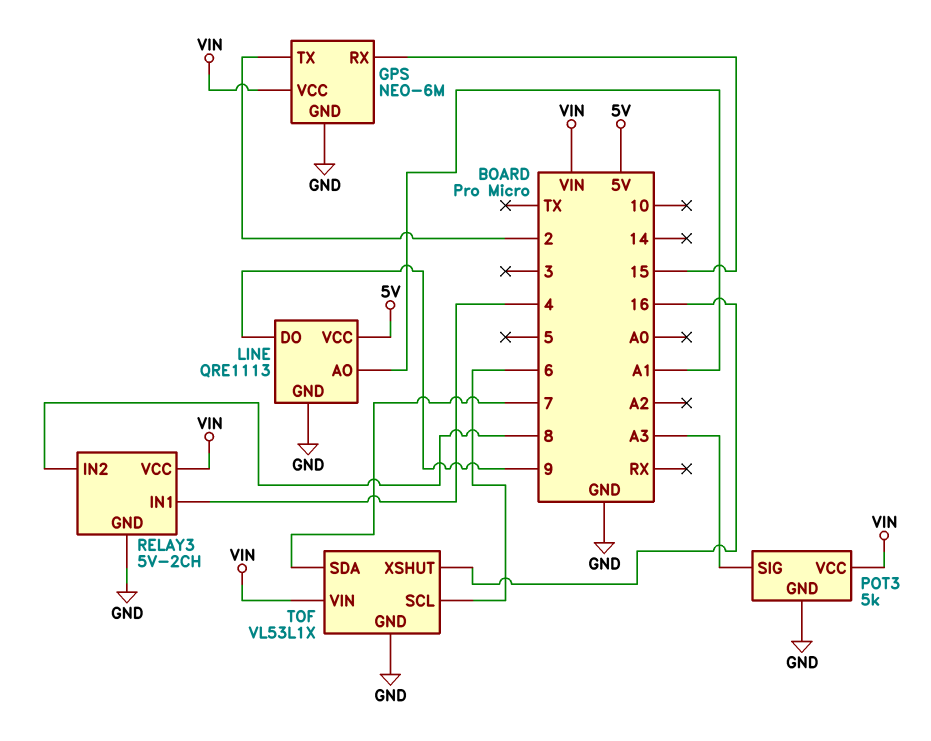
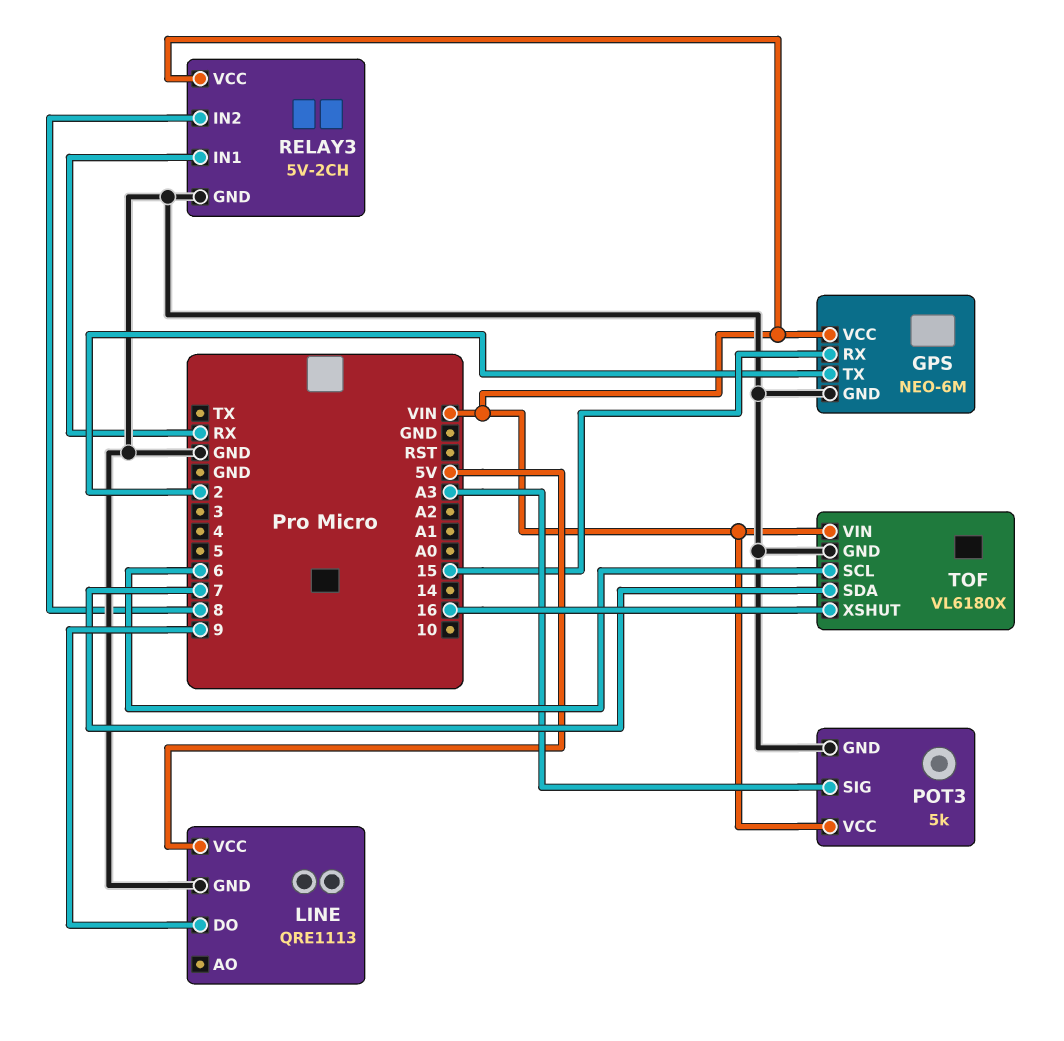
LINE pin AO: A1 -> none
RELAY3 pin IN1: 4 -> RX
TOF: VL53L1X -> VL6180X

